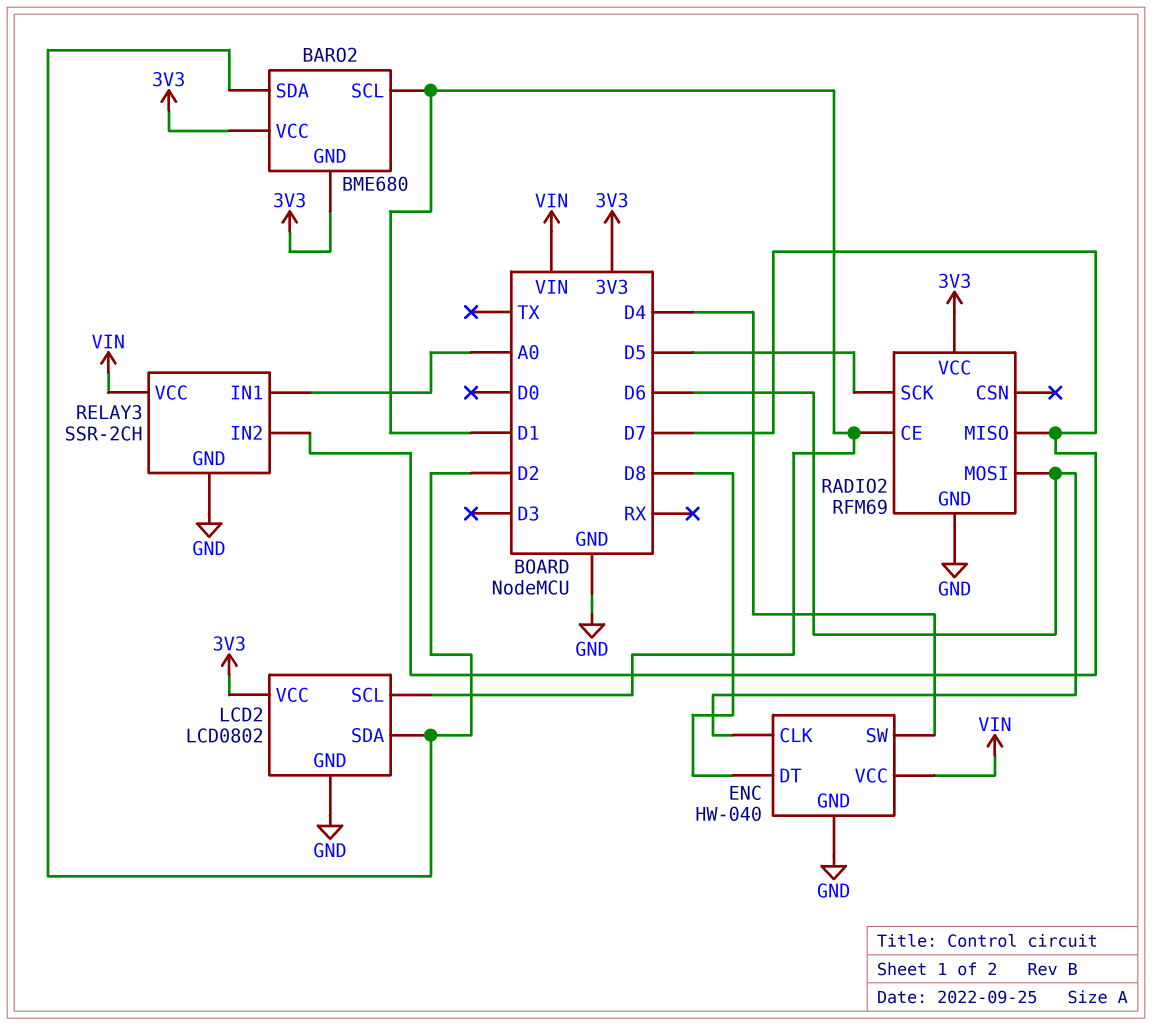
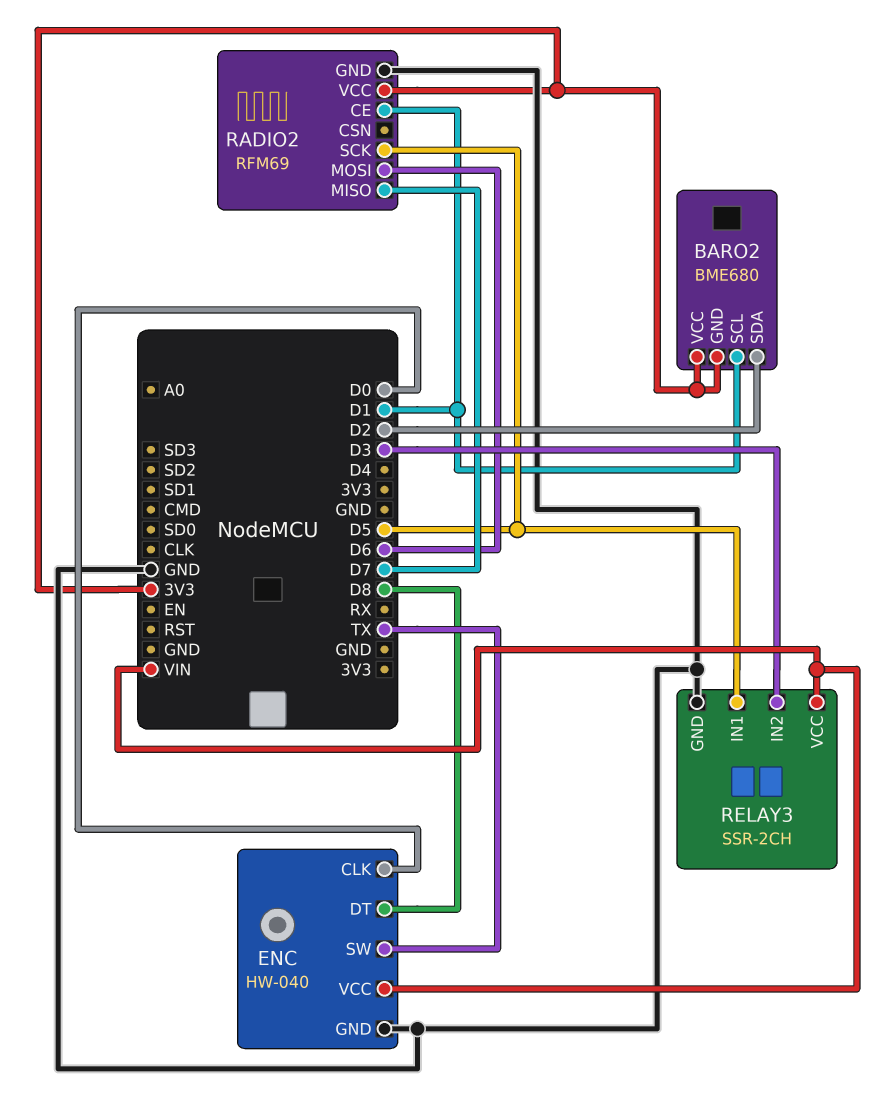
ENC pin CLK: D6 -> D0
ENC pin SW: D4 -> TX
LCD2: LCD0802 -> none
LCD2 pin GND: GND -> none
LCD2 pin SCL: D1 -> none
LCD2 pin SDA: D2 -> none
LCD2 pin VCC: 3V3 -> none
RELAY3 pin IN1: A0 -> D5
RELAY3 pin IN2: D7 -> D3

